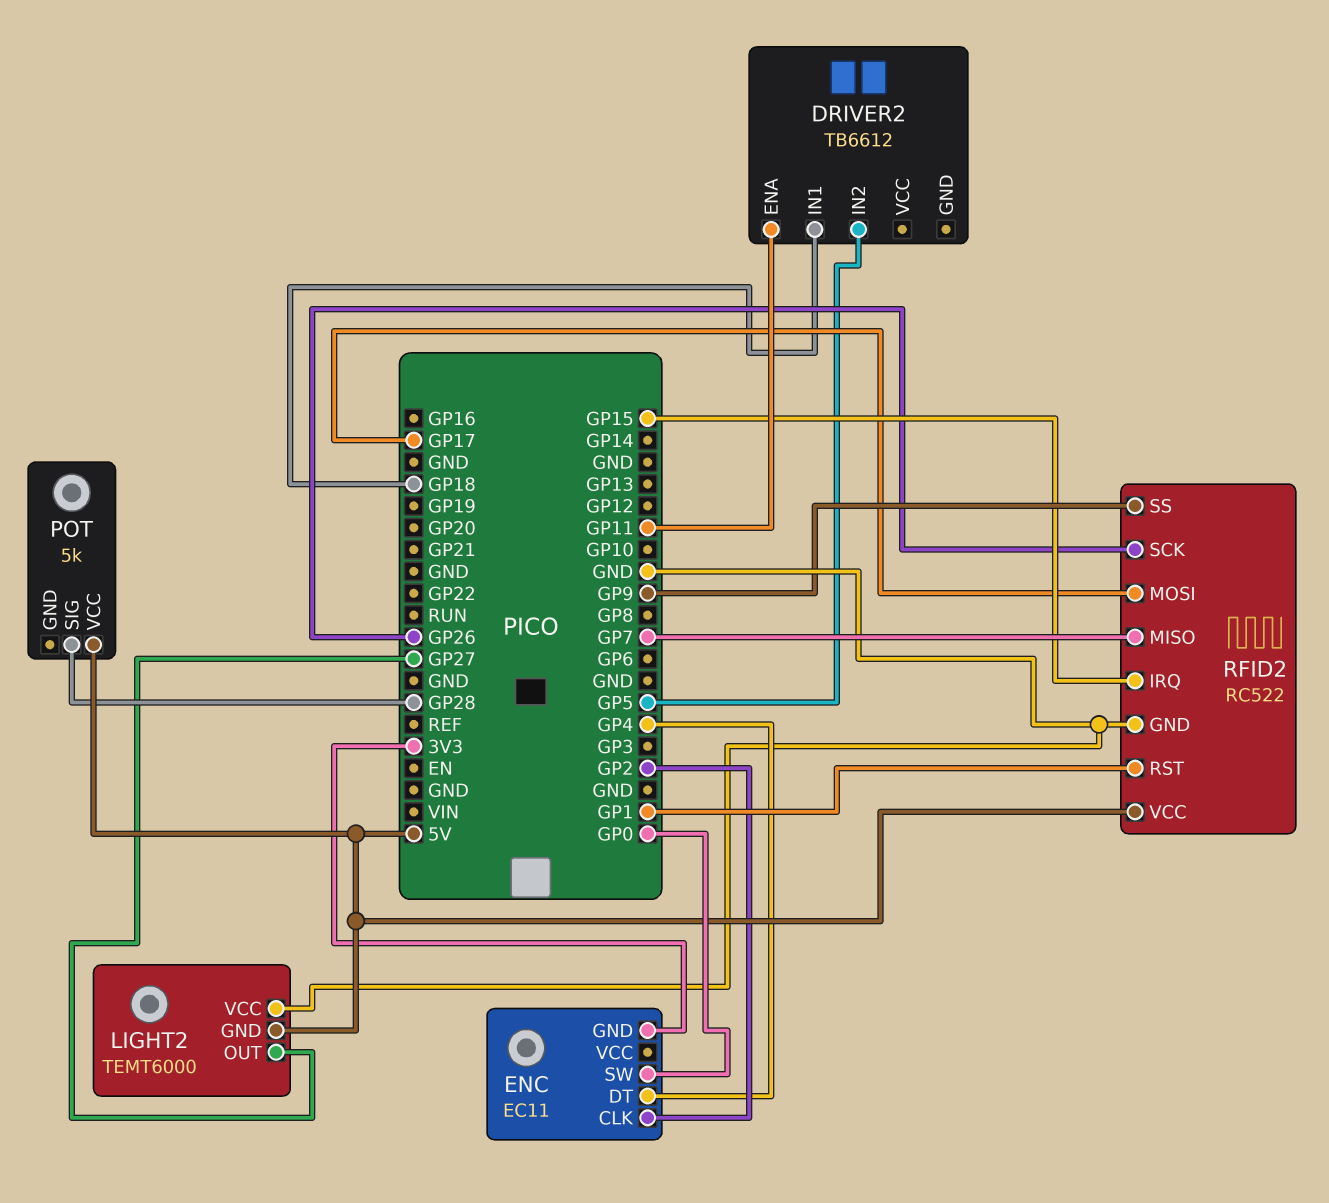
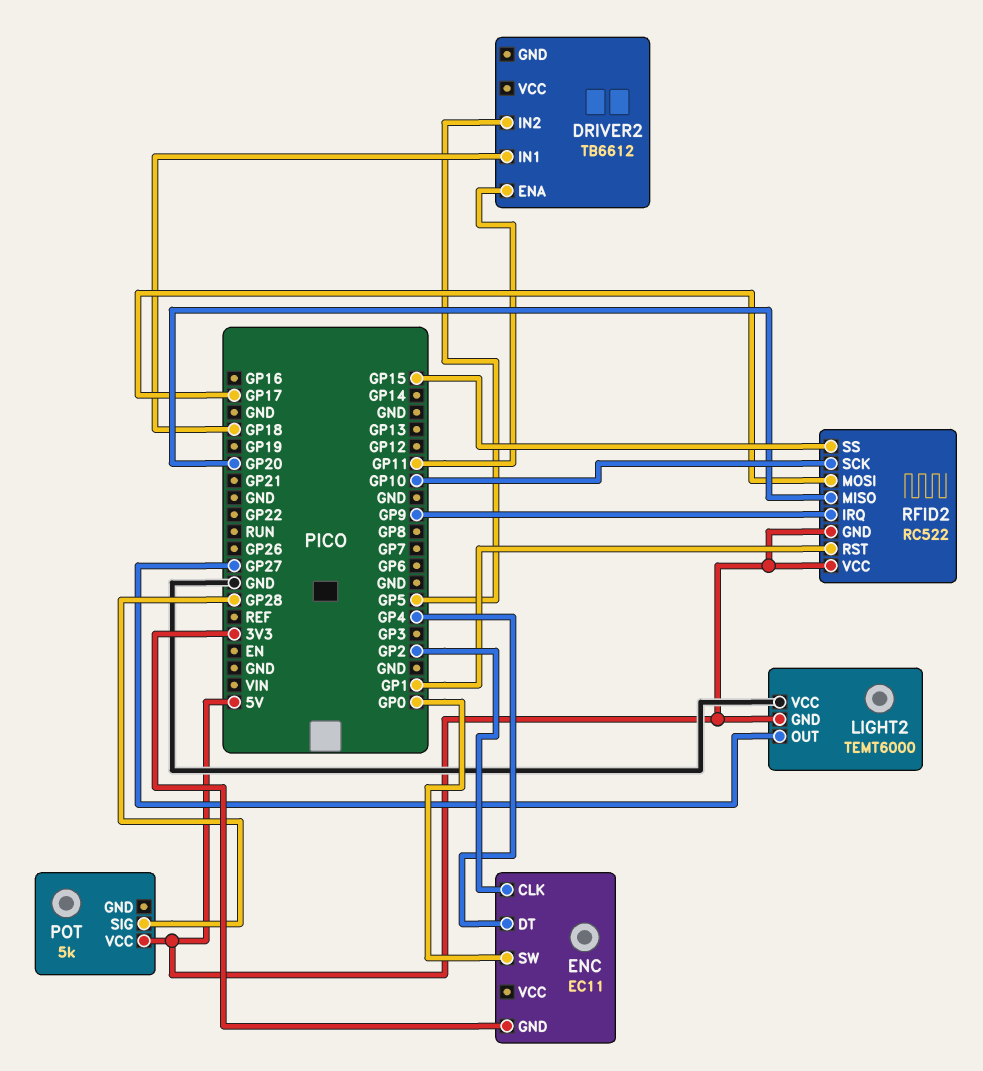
RFID2 pin GND: GND -> 5V
RFID2 pin IRQ: GP15 -> GP9
RFID2 pin MISO: GP7 -> GP20
RFID2 pin SCK: GP26 -> GP10
RFID2 pin SS: GP9 -> GP15

